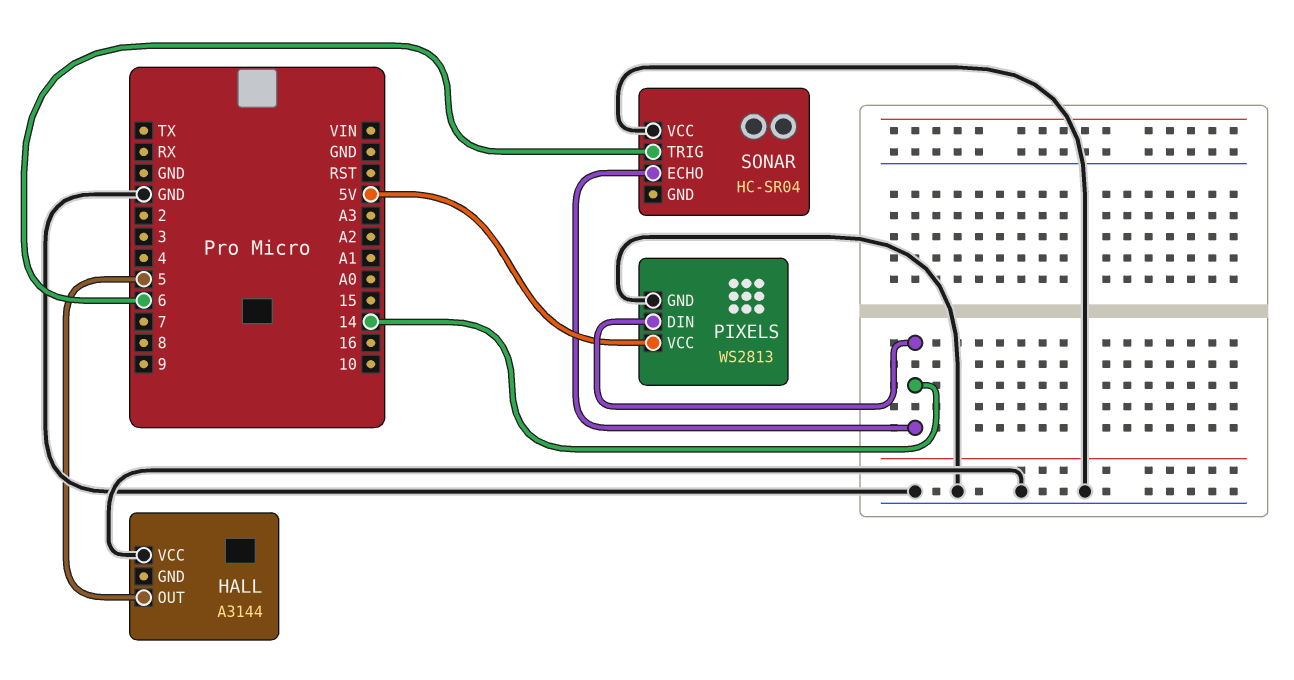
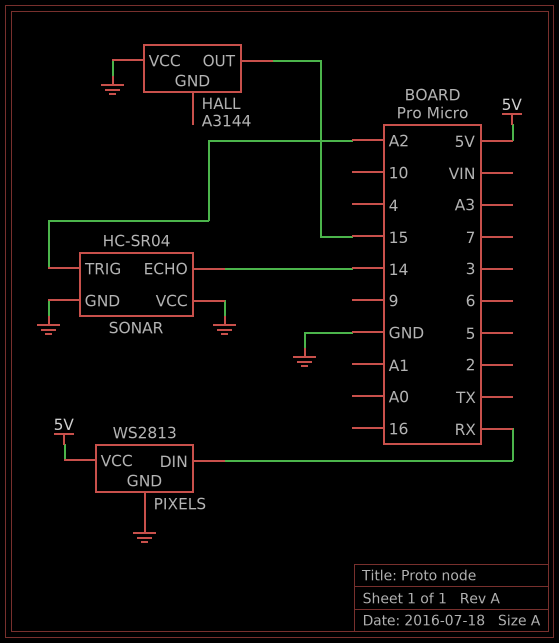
HALL pin OUT: 5 -> 15
PIXELS pin DIN: 14 -> RX
SONAR pin GND: none -> GND
SONAR pin TRIG: 6 -> A2

